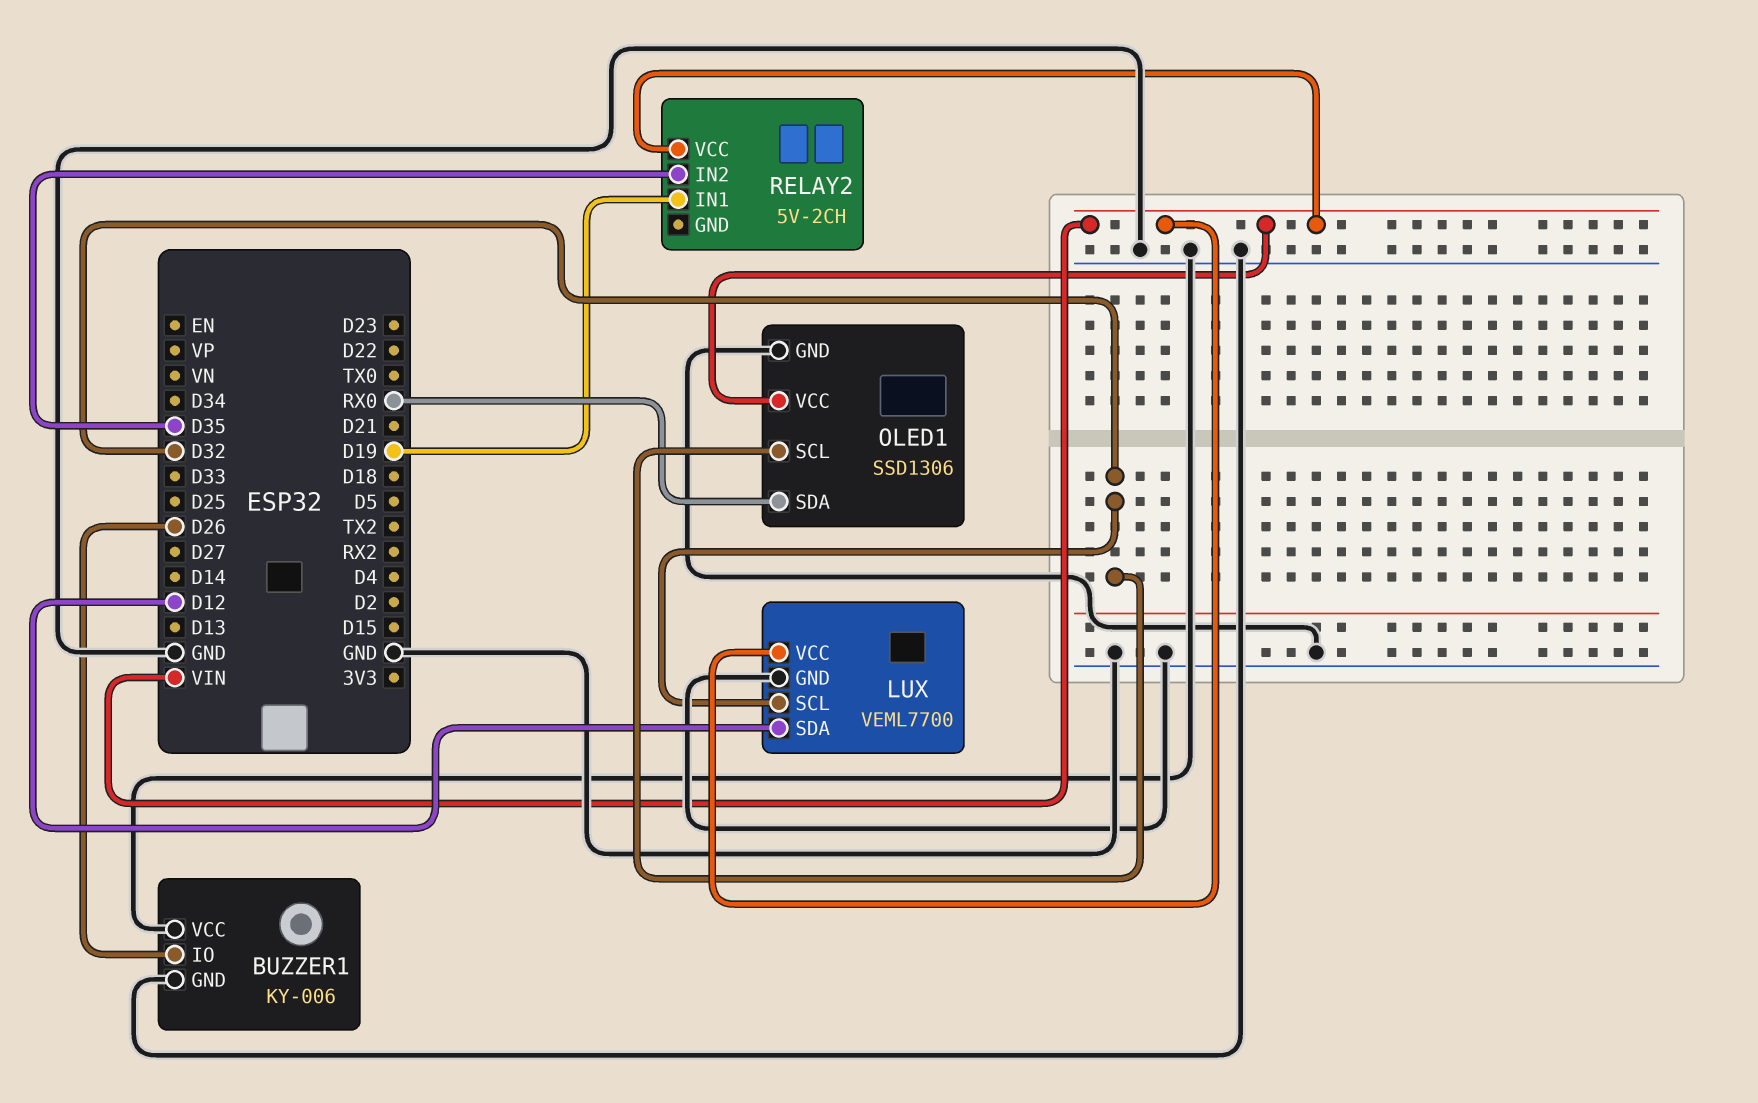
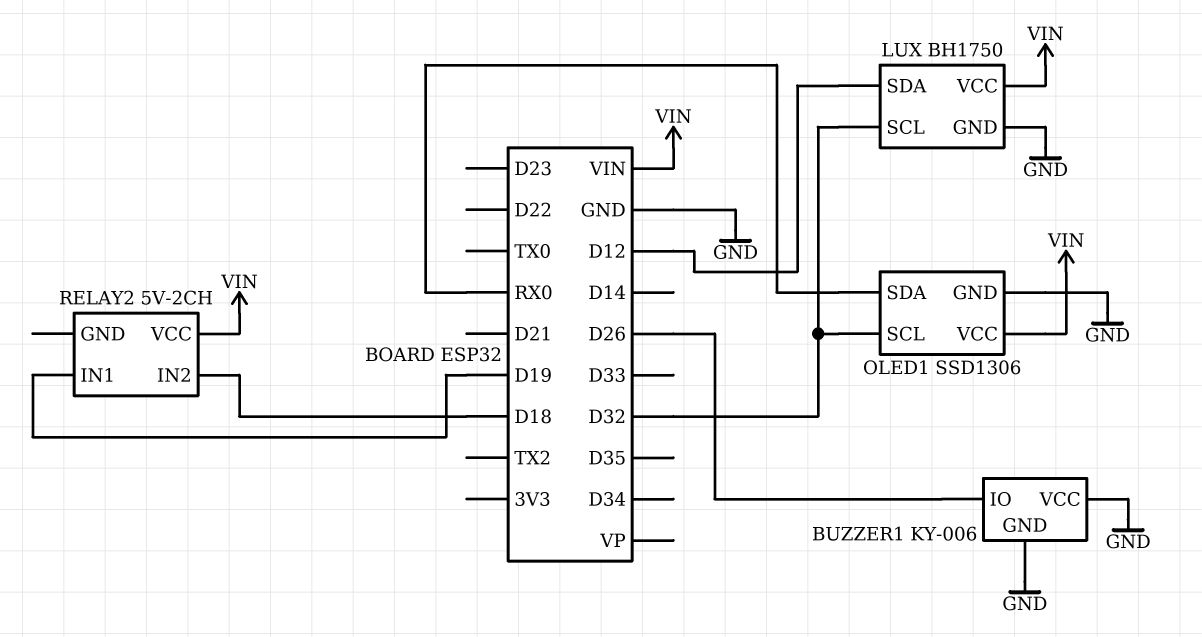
LUX: VEML7700 -> BH1750
RELAY2 pin IN2: D35 -> D18

